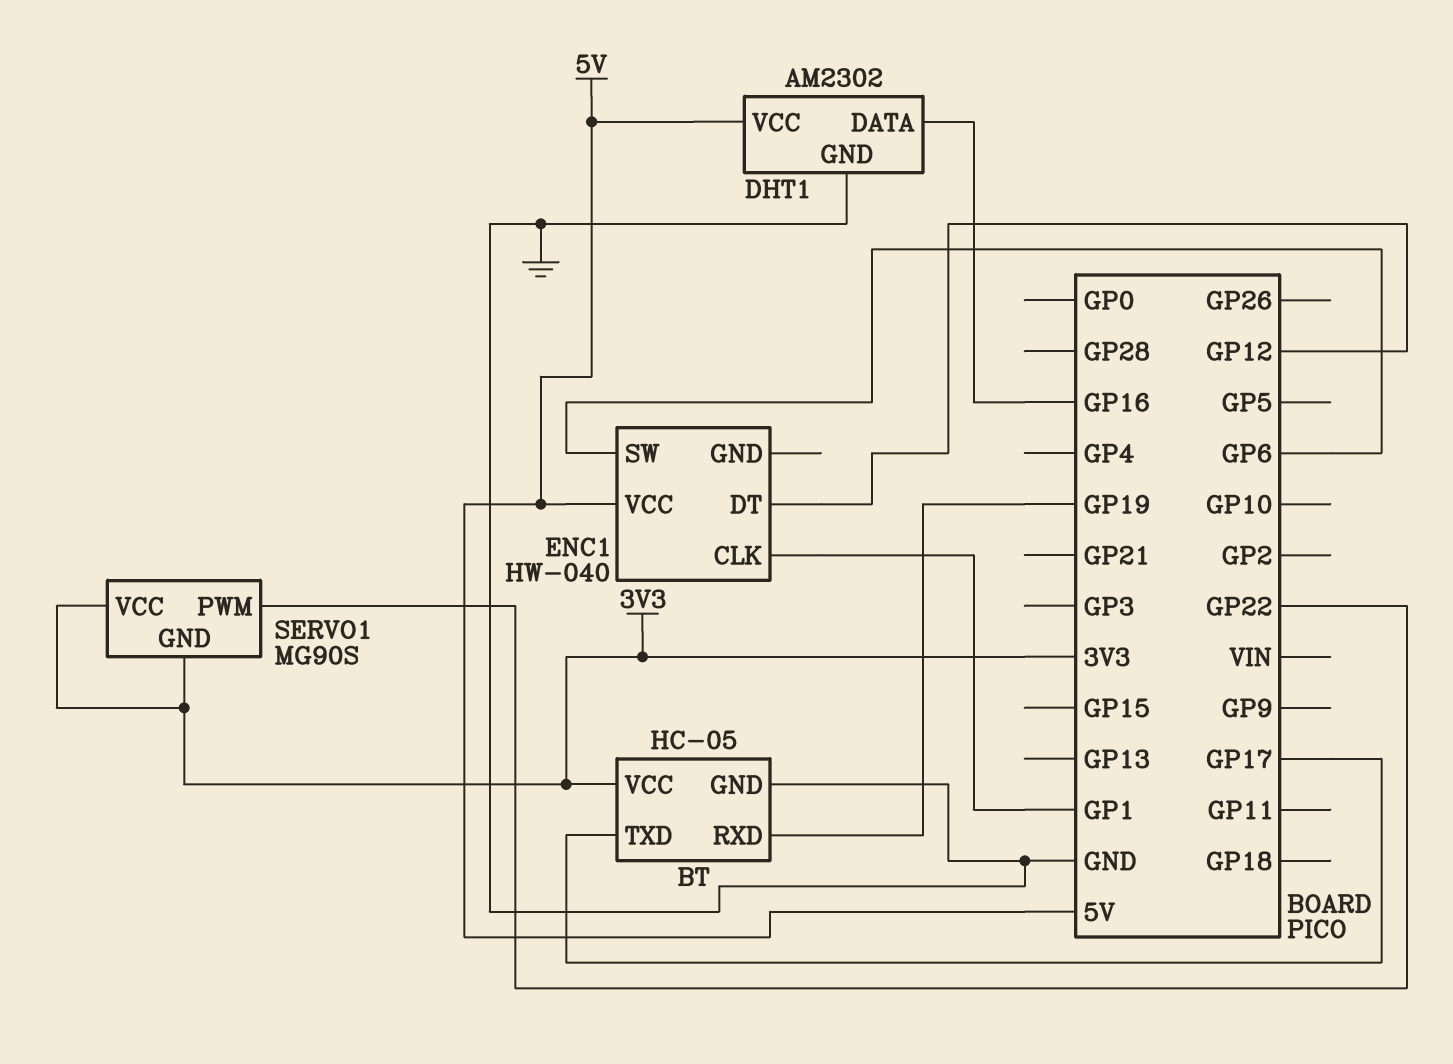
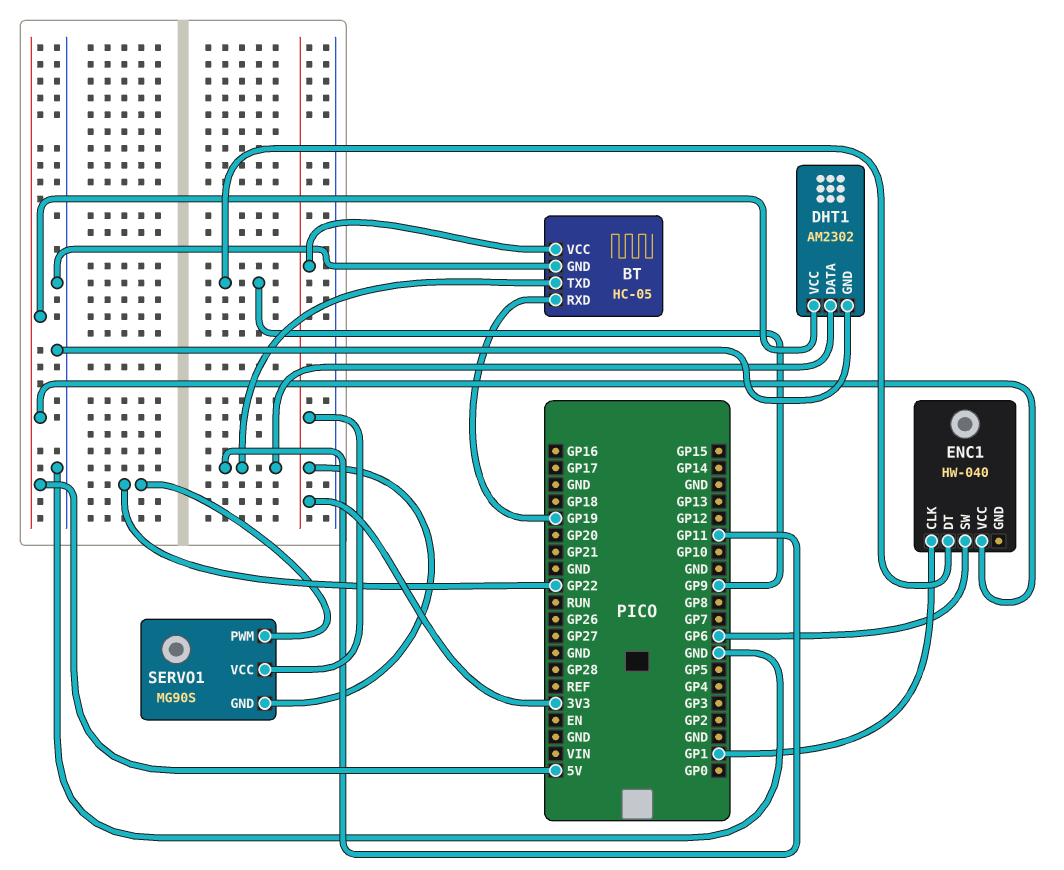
BT pin TXD: GP17 -> GP11
DHT1 pin DATA: GP16 -> GP11
ENC1 pin DT: GP12 -> GP9

